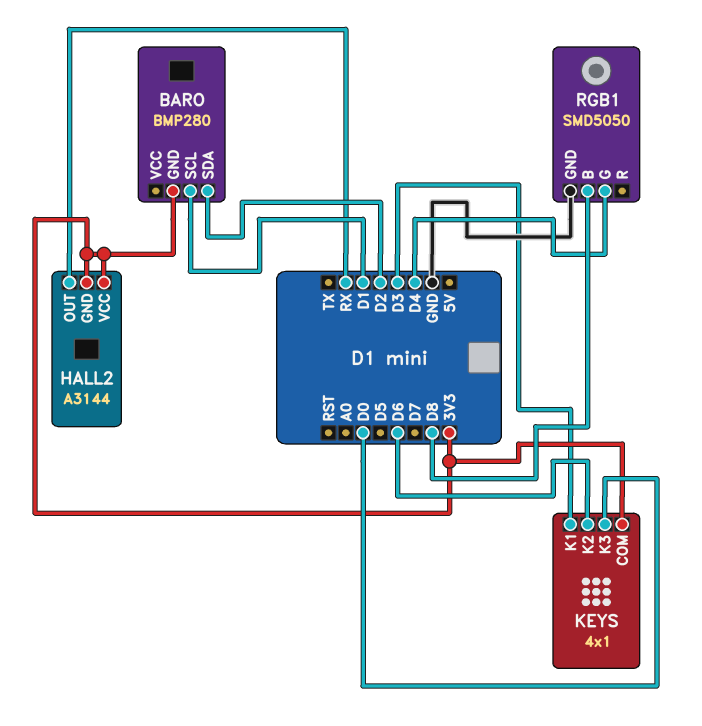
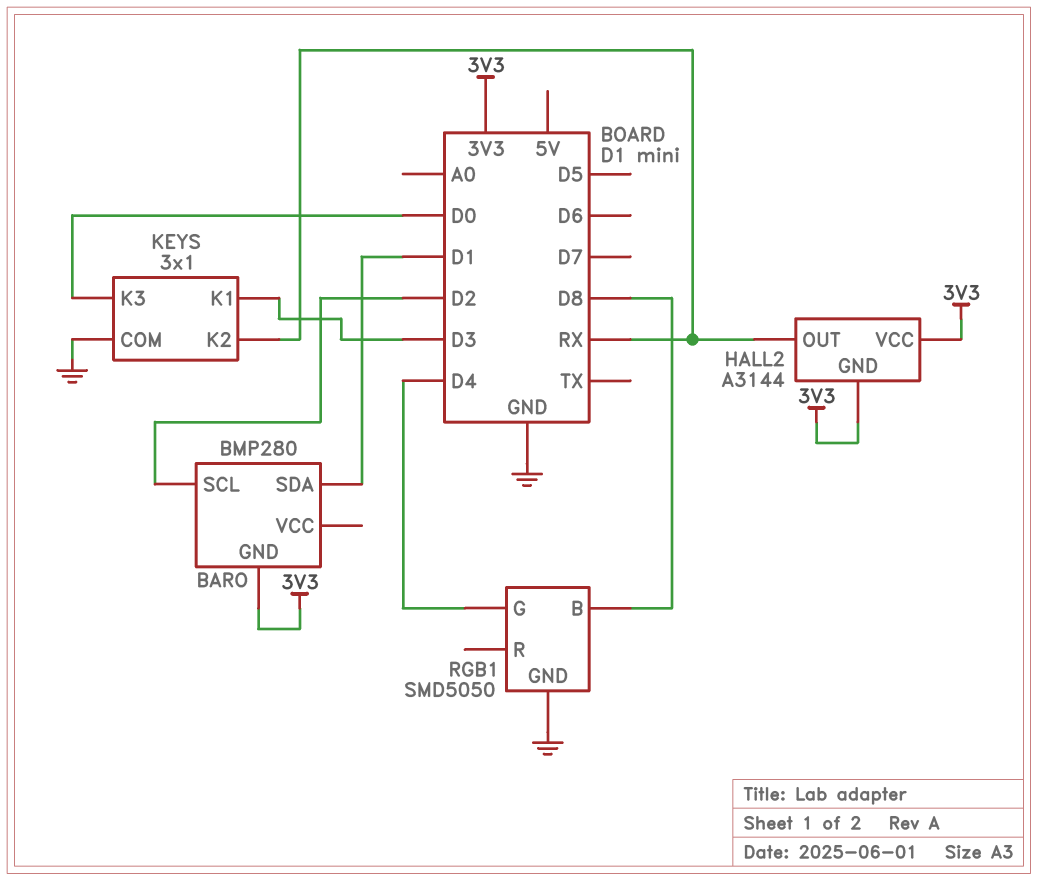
BARO pin SCL: D1 -> D2
BARO pin SDA: D2 -> D1
KEYS: 4x1 -> 3x1
KEYS pin COM: 3V3 -> GND
KEYS pin K2: D6 -> RX

